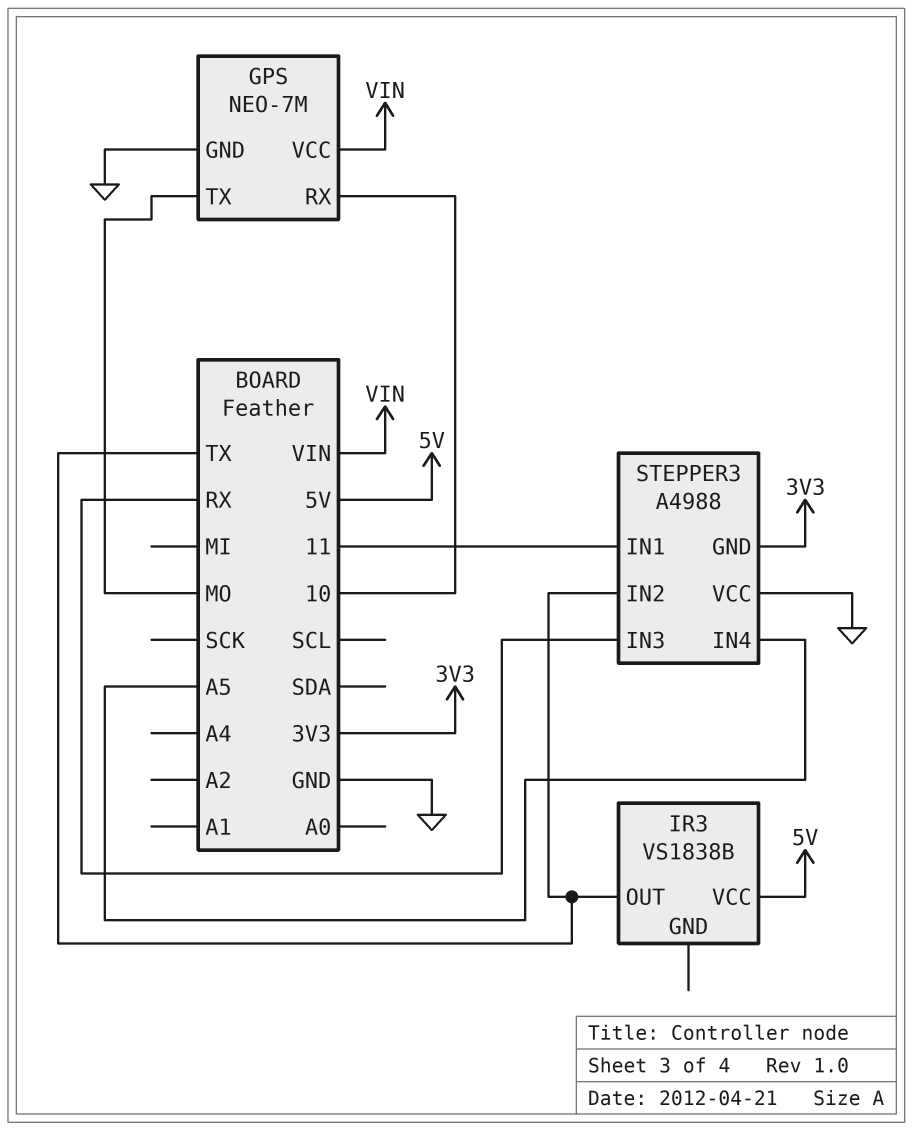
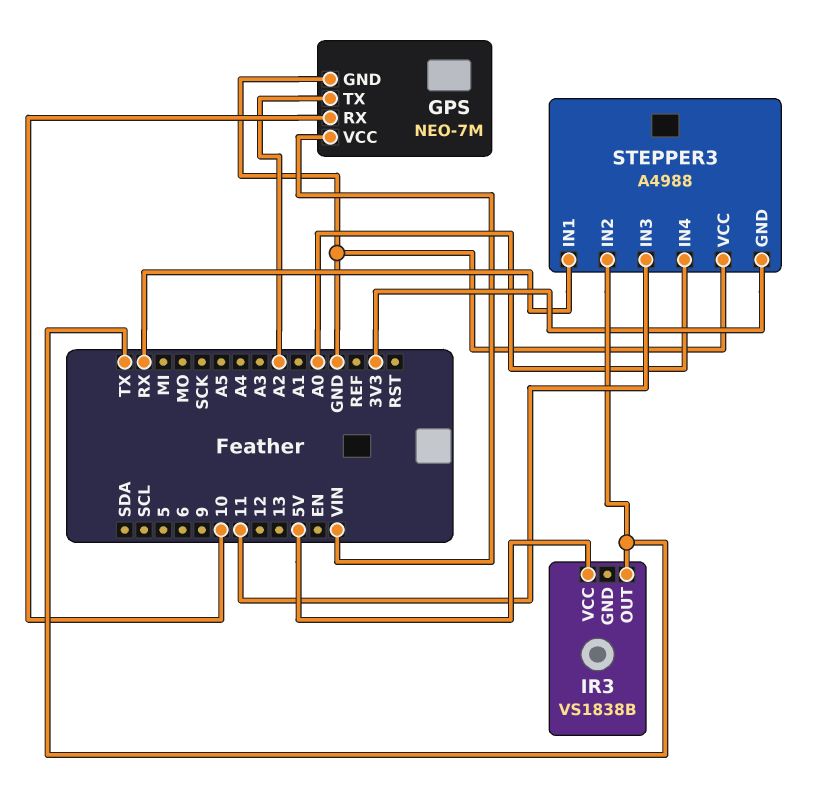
GPS pin TX: MO -> A2
STEPPER3 pin IN1: 11 -> RX
STEPPER3 pin IN3: RX -> 11
STEPPER3 pin IN4: A5 -> A0

